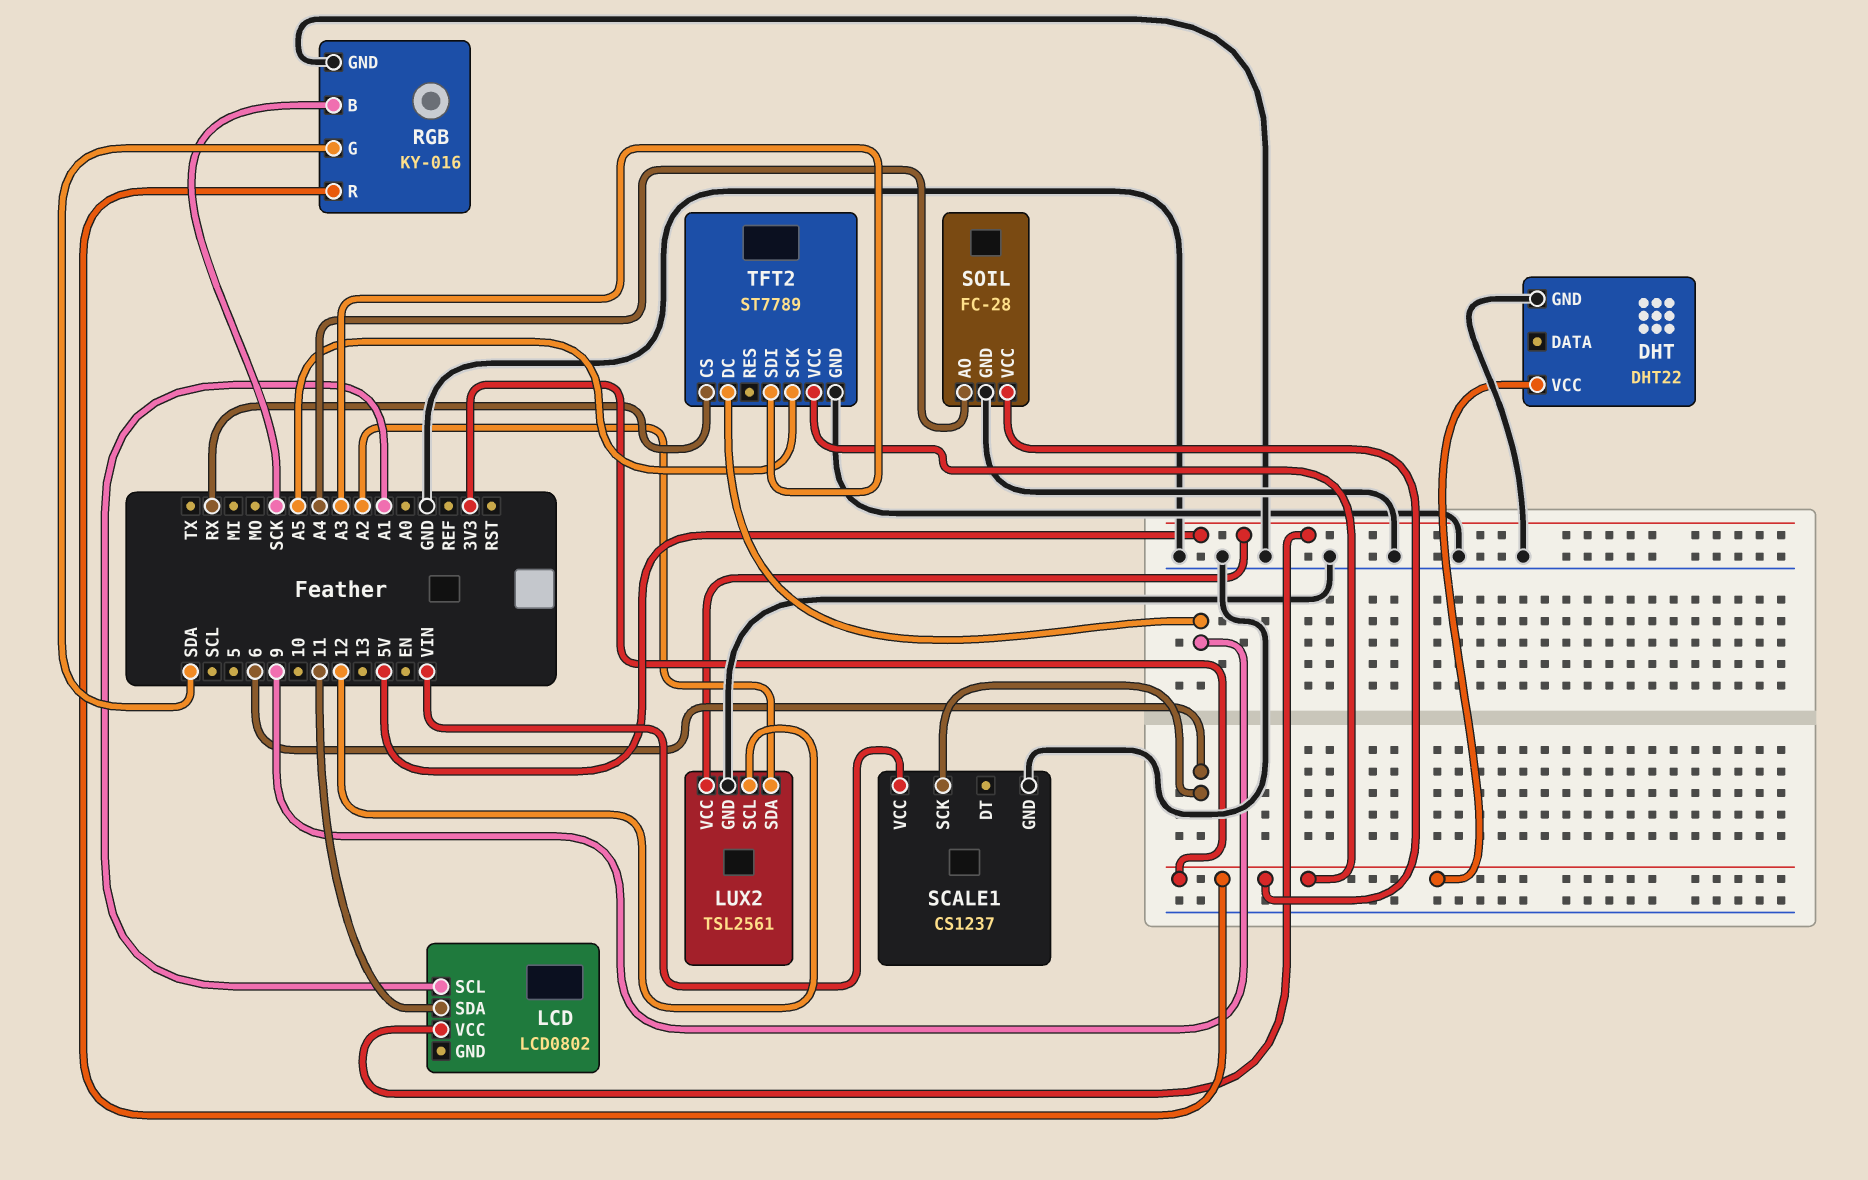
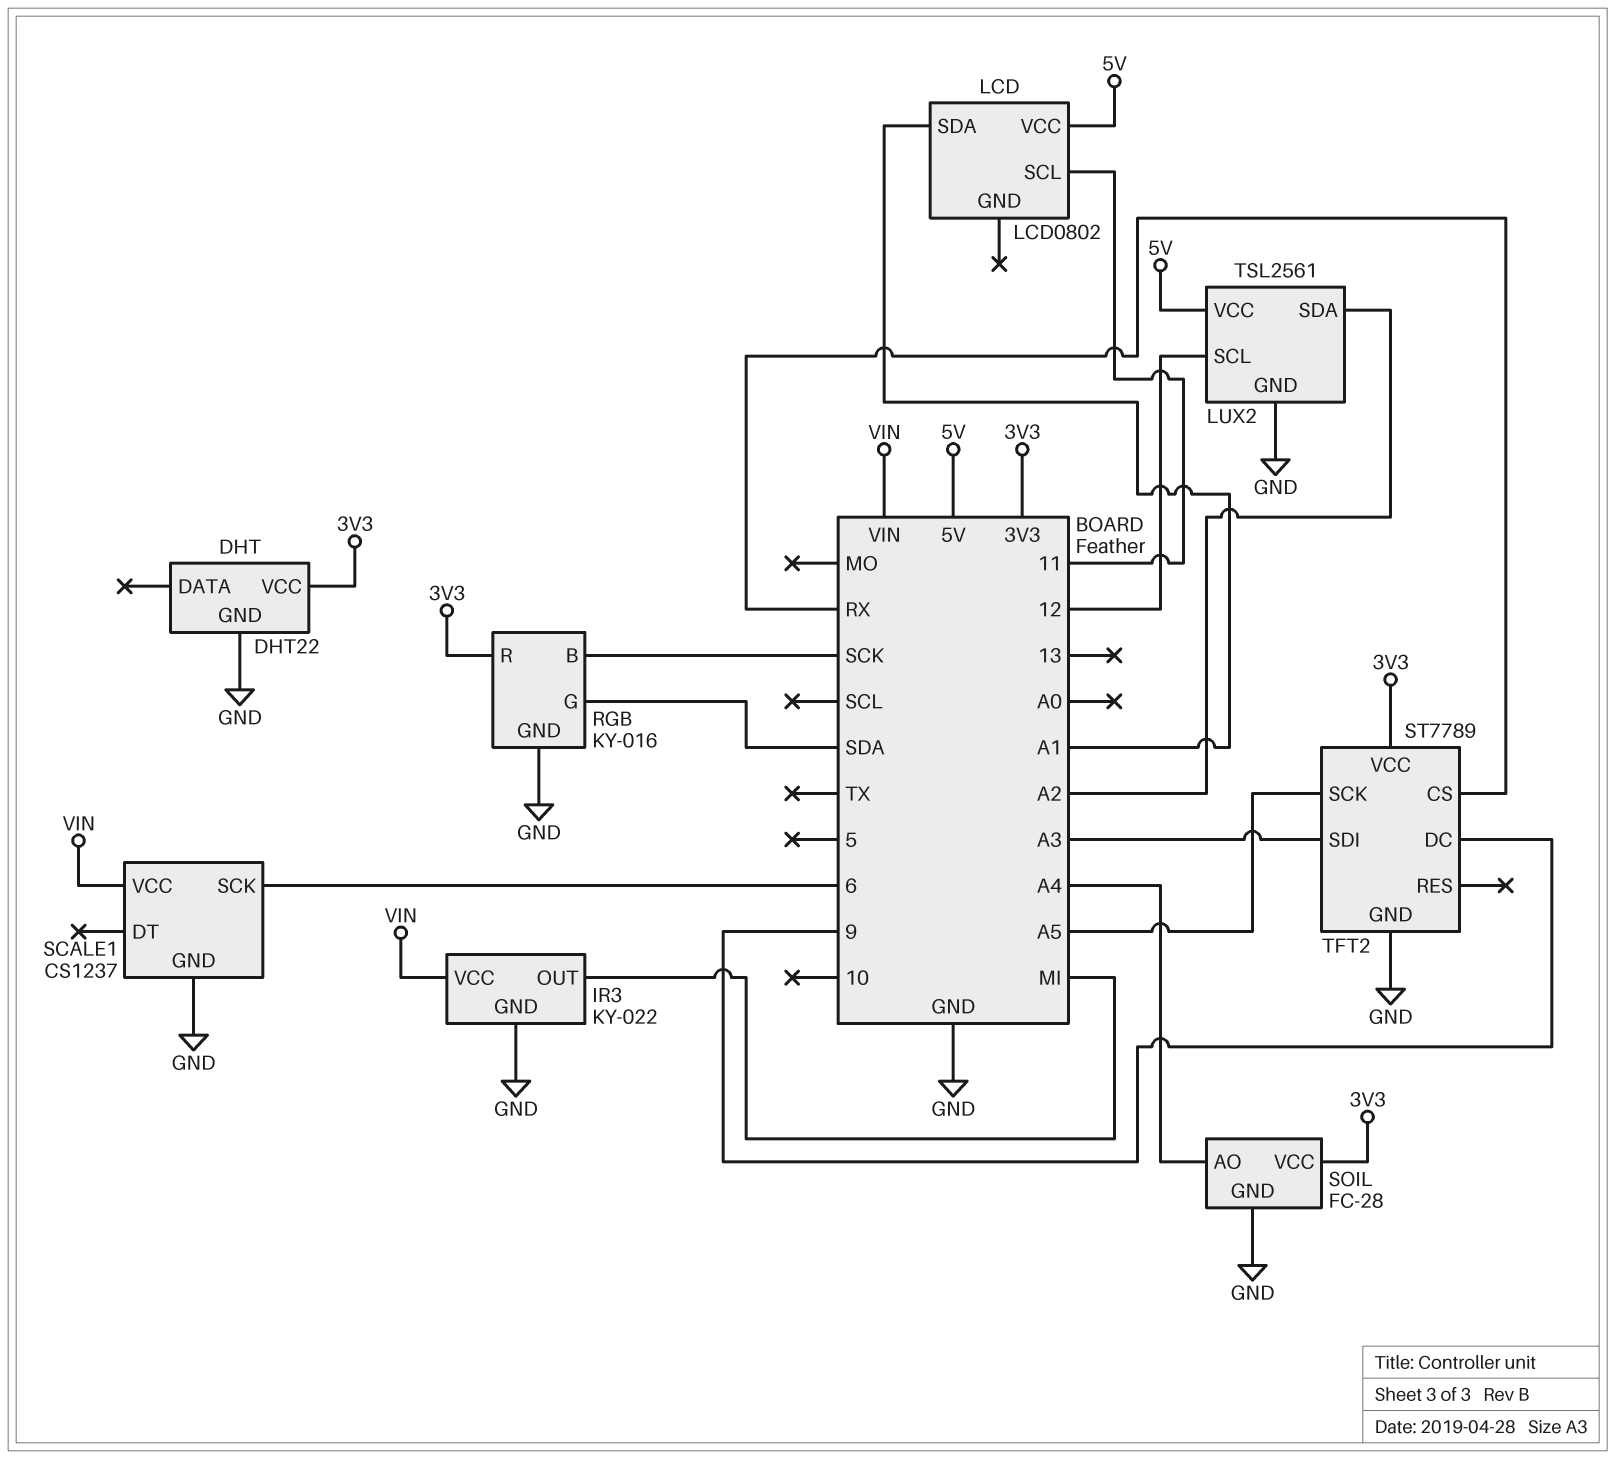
IR3: none -> KY-022
IR3 pin GND: none -> GND
IR3 pin OUT: none -> MI
IR3 pin VCC: none -> VIN
LCD pin SCL: A1 -> 11
LCD pin SDA: 11 -> A1

